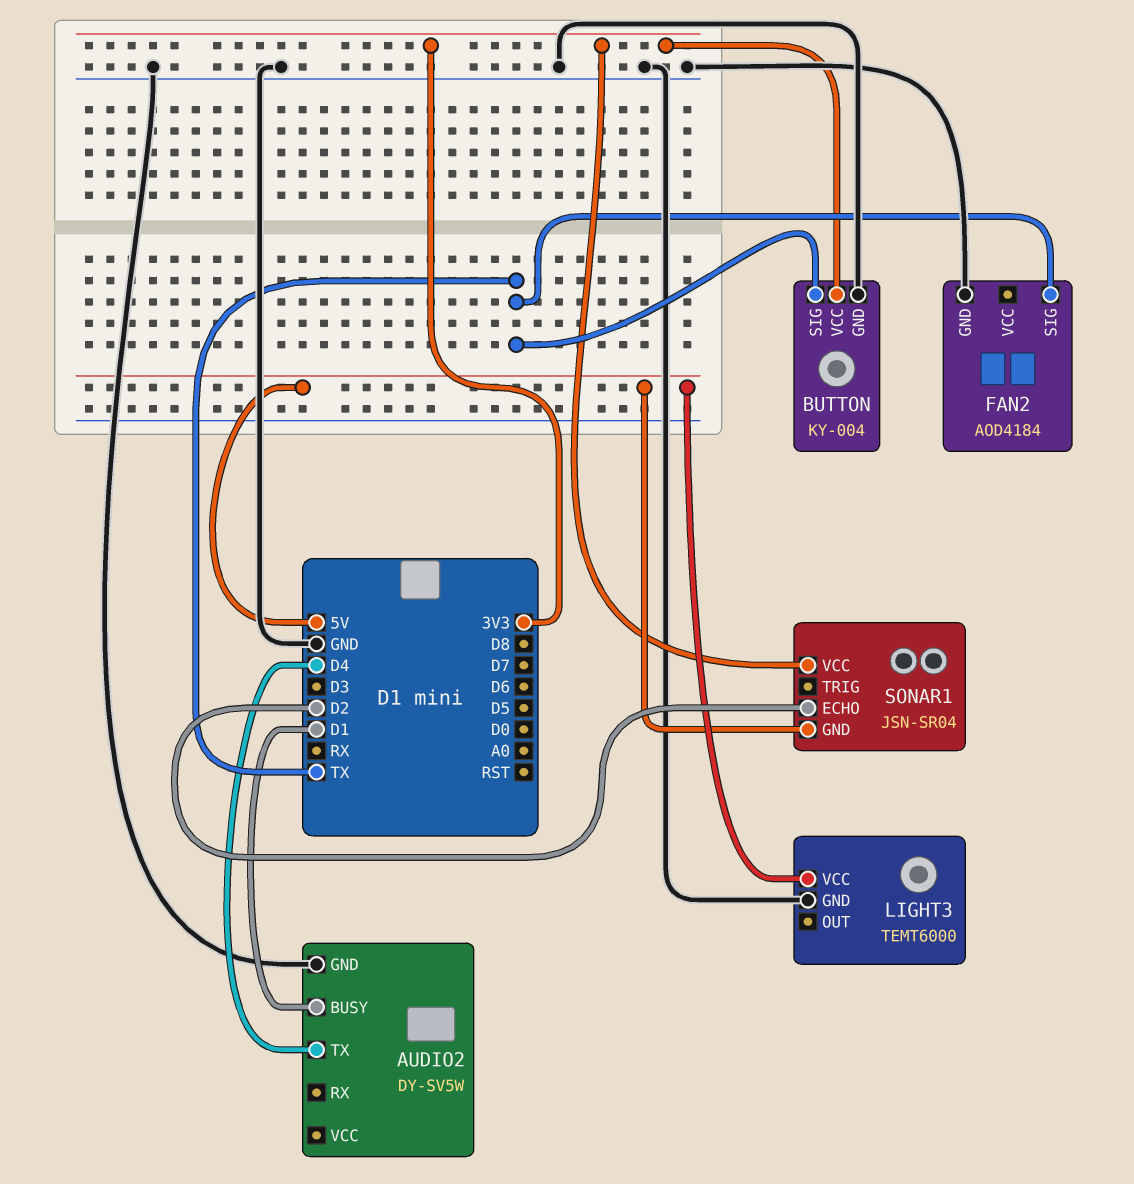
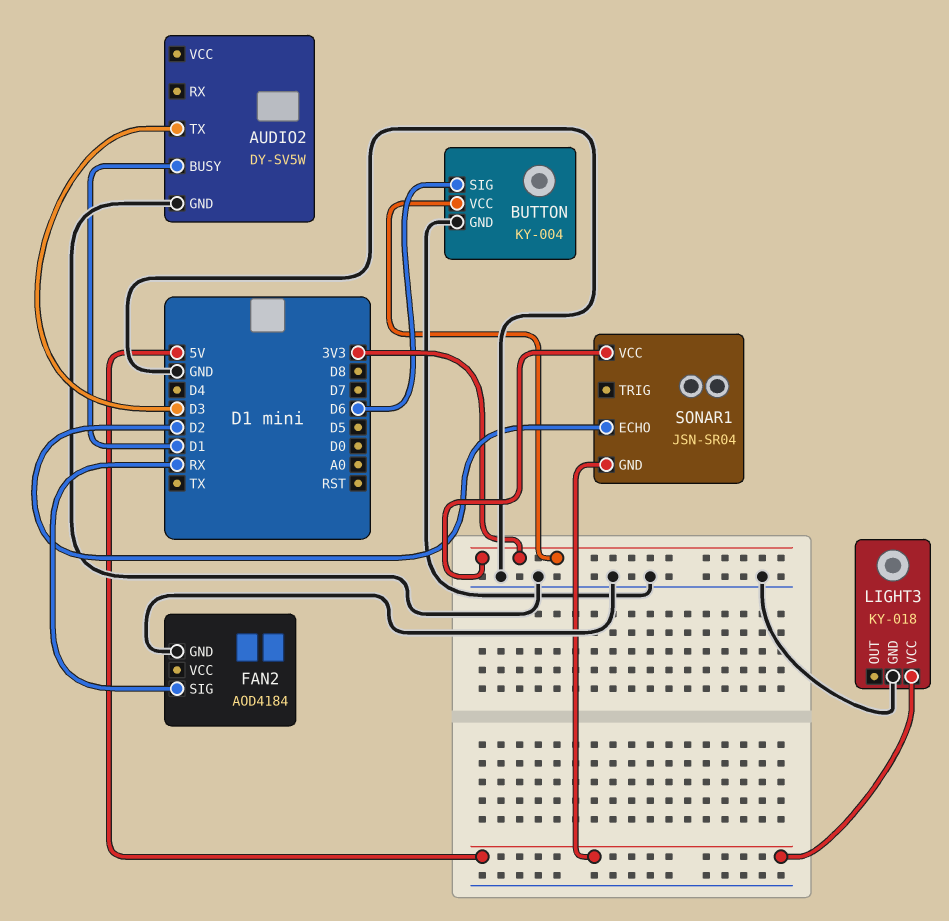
AUDIO2 pin TX: D4 -> D3
BUTTON pin SIG: TX -> D6
FAN2 pin SIG: TX -> RX
LIGHT3: TEMT6000 -> KY-018

